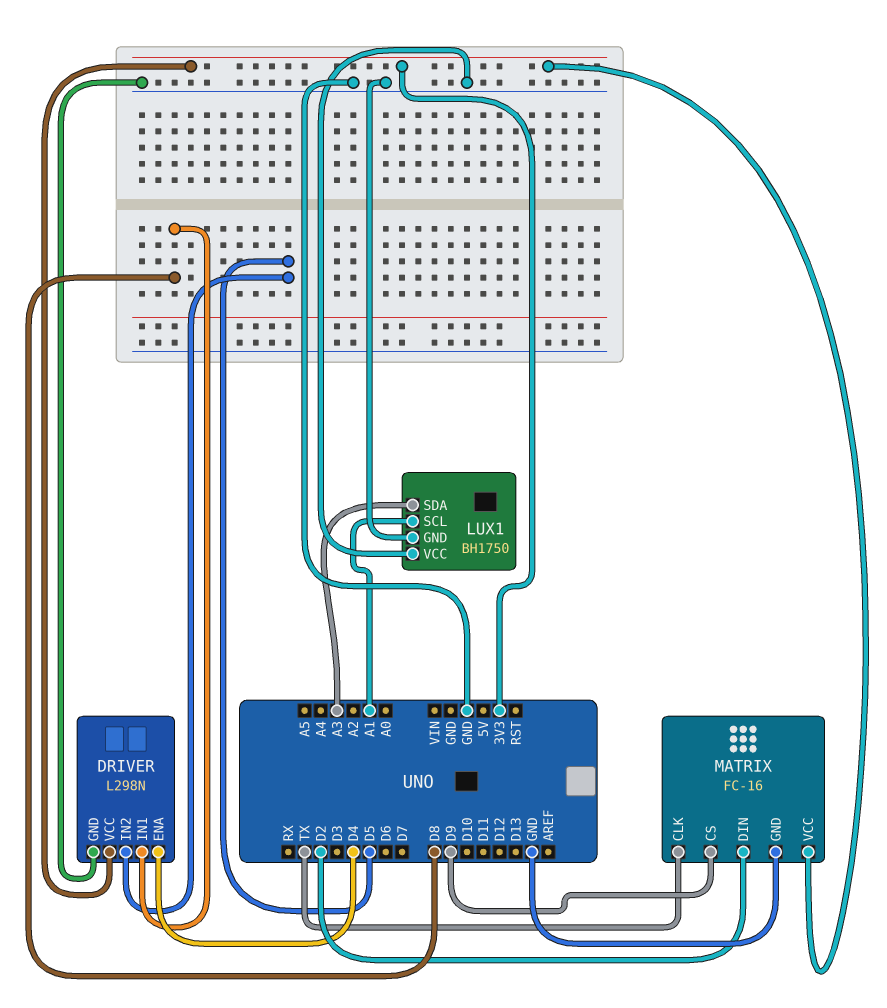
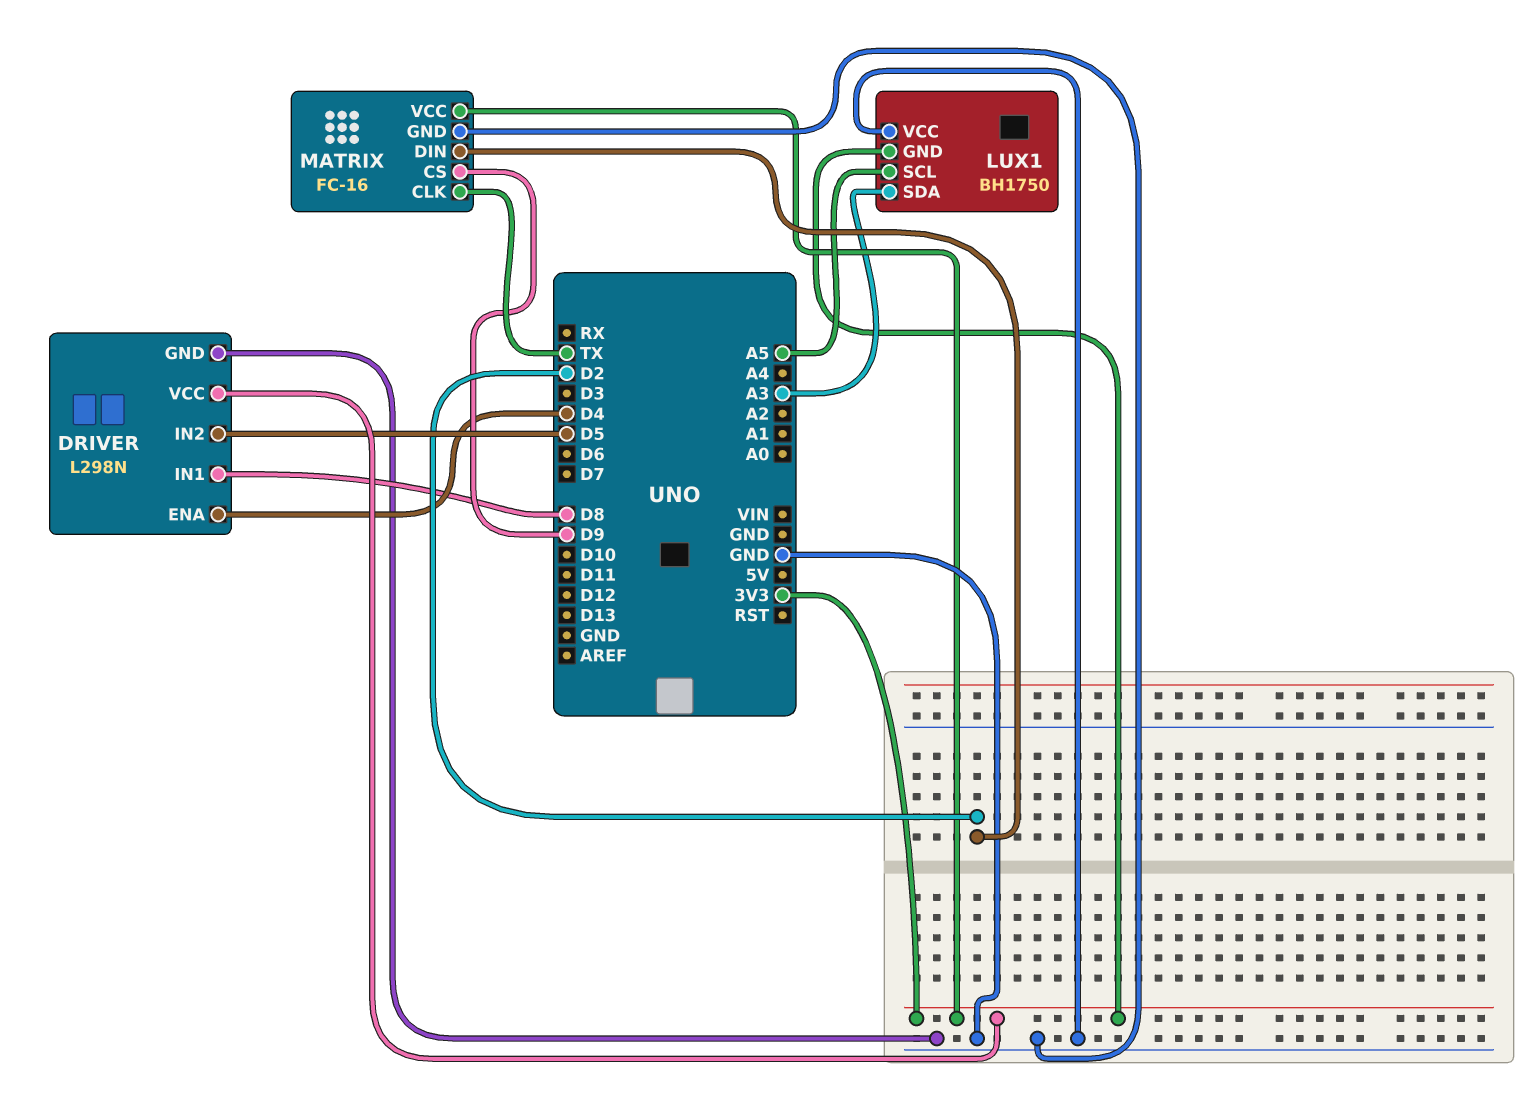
LUX1 pin GND: GND -> 3V3
LUX1 pin SCL: A1 -> A5

